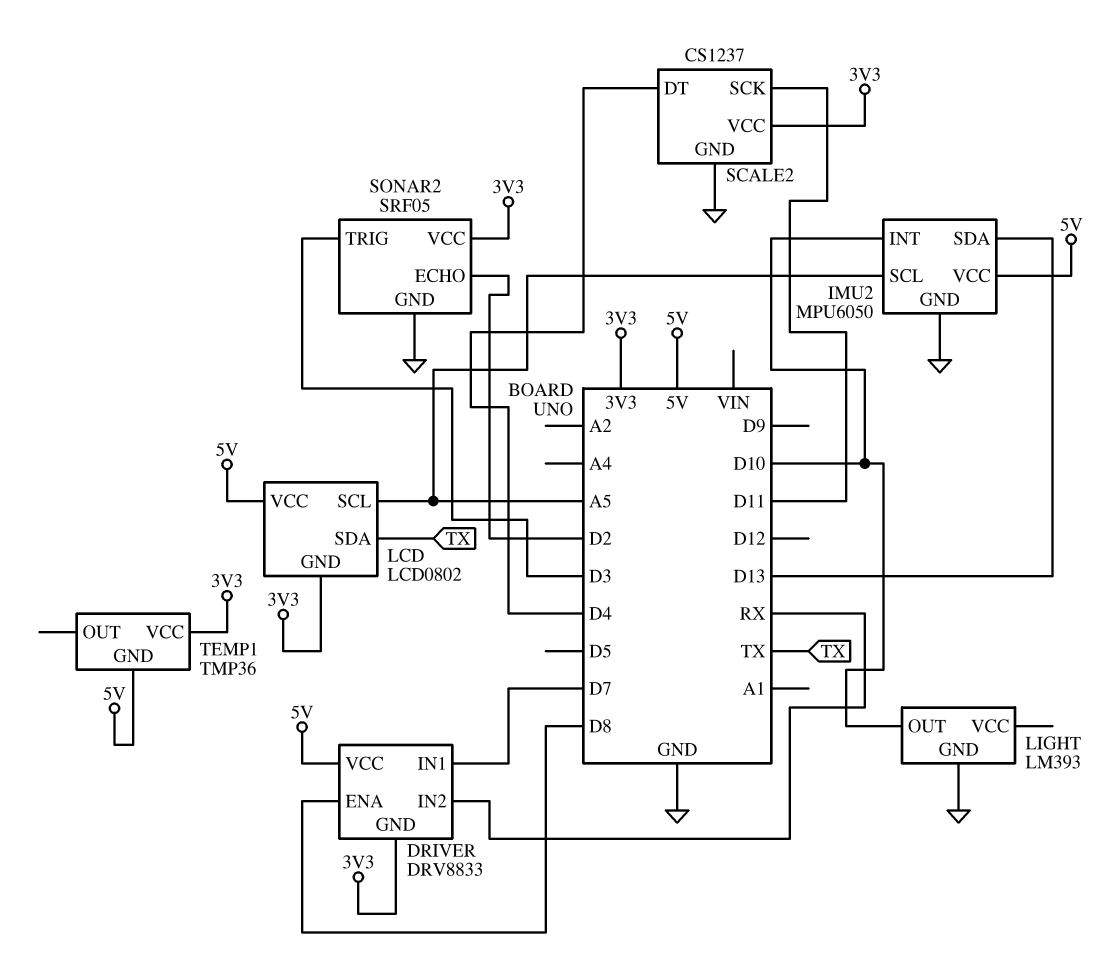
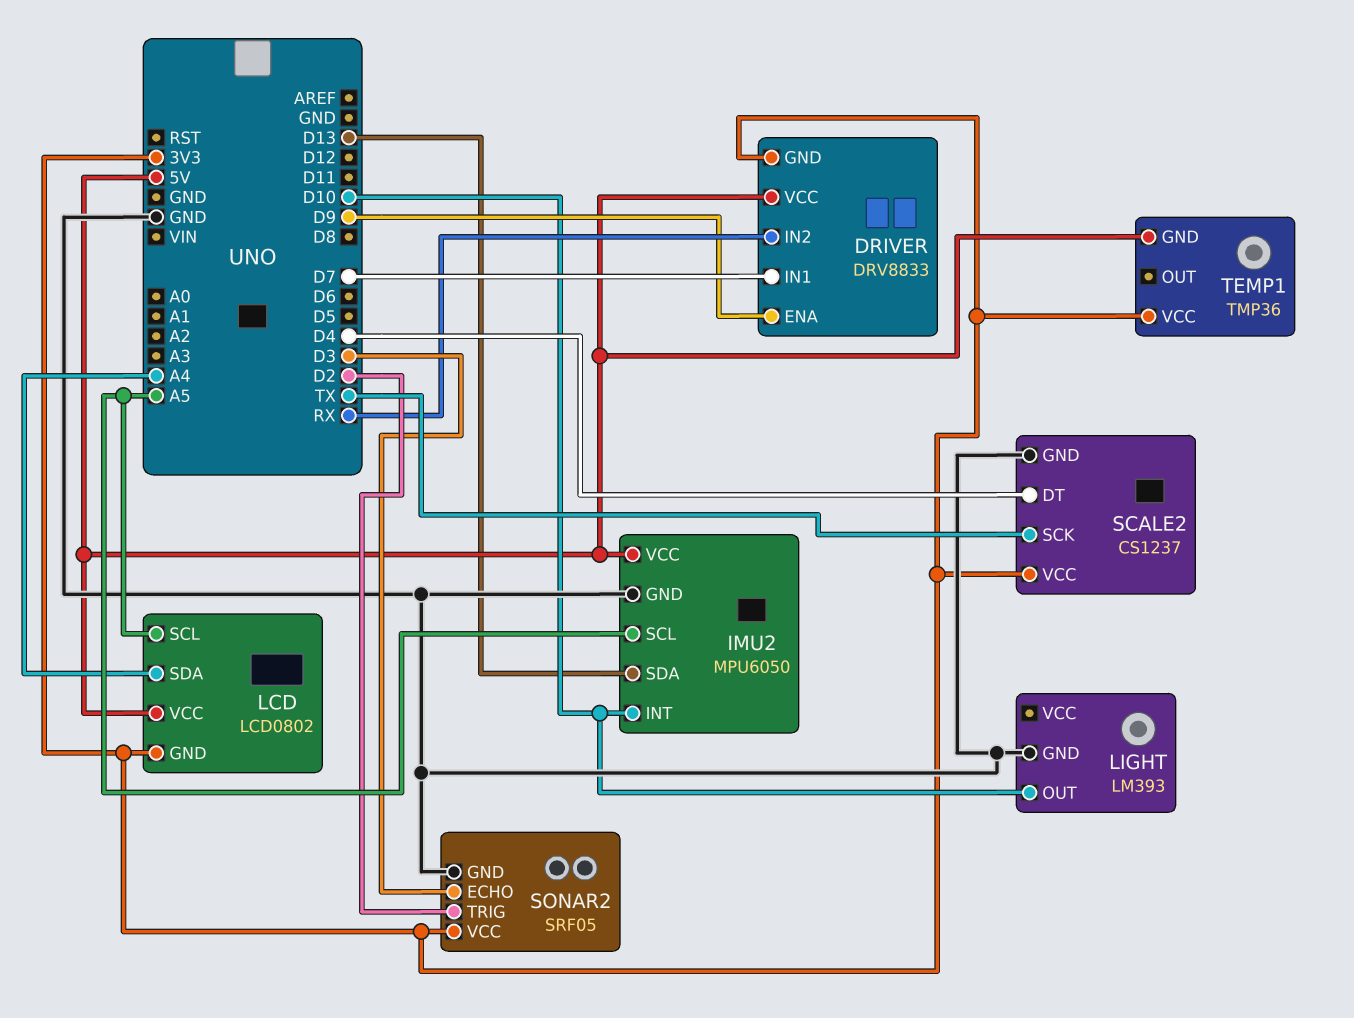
DRIVER pin ENA: D8 -> D9
LCD pin SDA: TX -> A4
SCALE2 pin SCK: D11 -> TX
SONAR2 pin ECHO: D2 -> D3
SONAR2 pin TRIG: D3 -> D2

